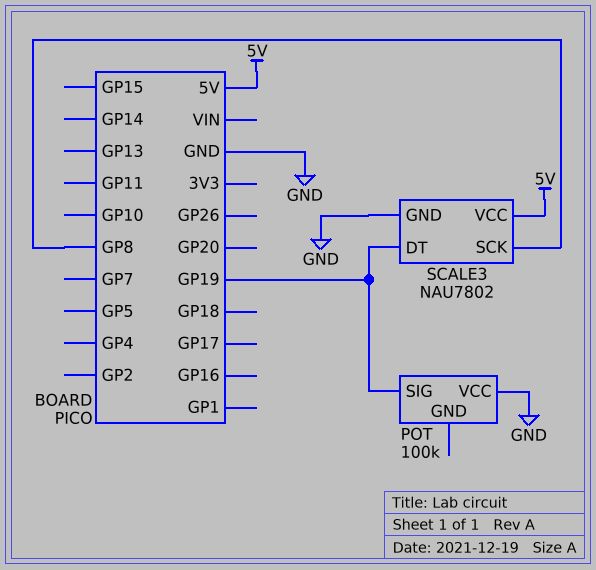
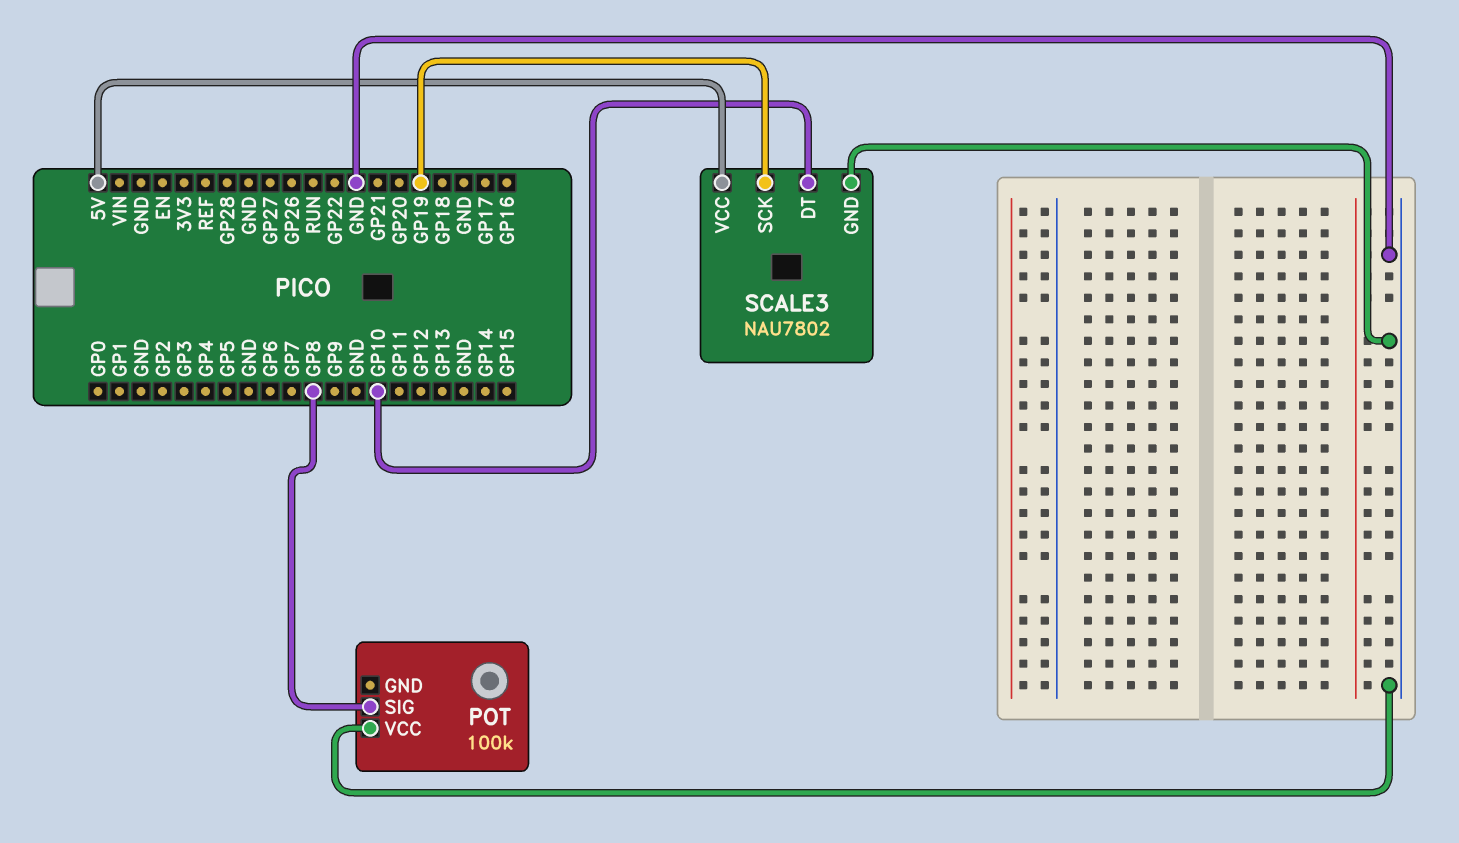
POT pin SIG: GP19 -> GP8
SCALE3 pin DT: GP19 -> GP10
SCALE3 pin SCK: GP8 -> GP19

